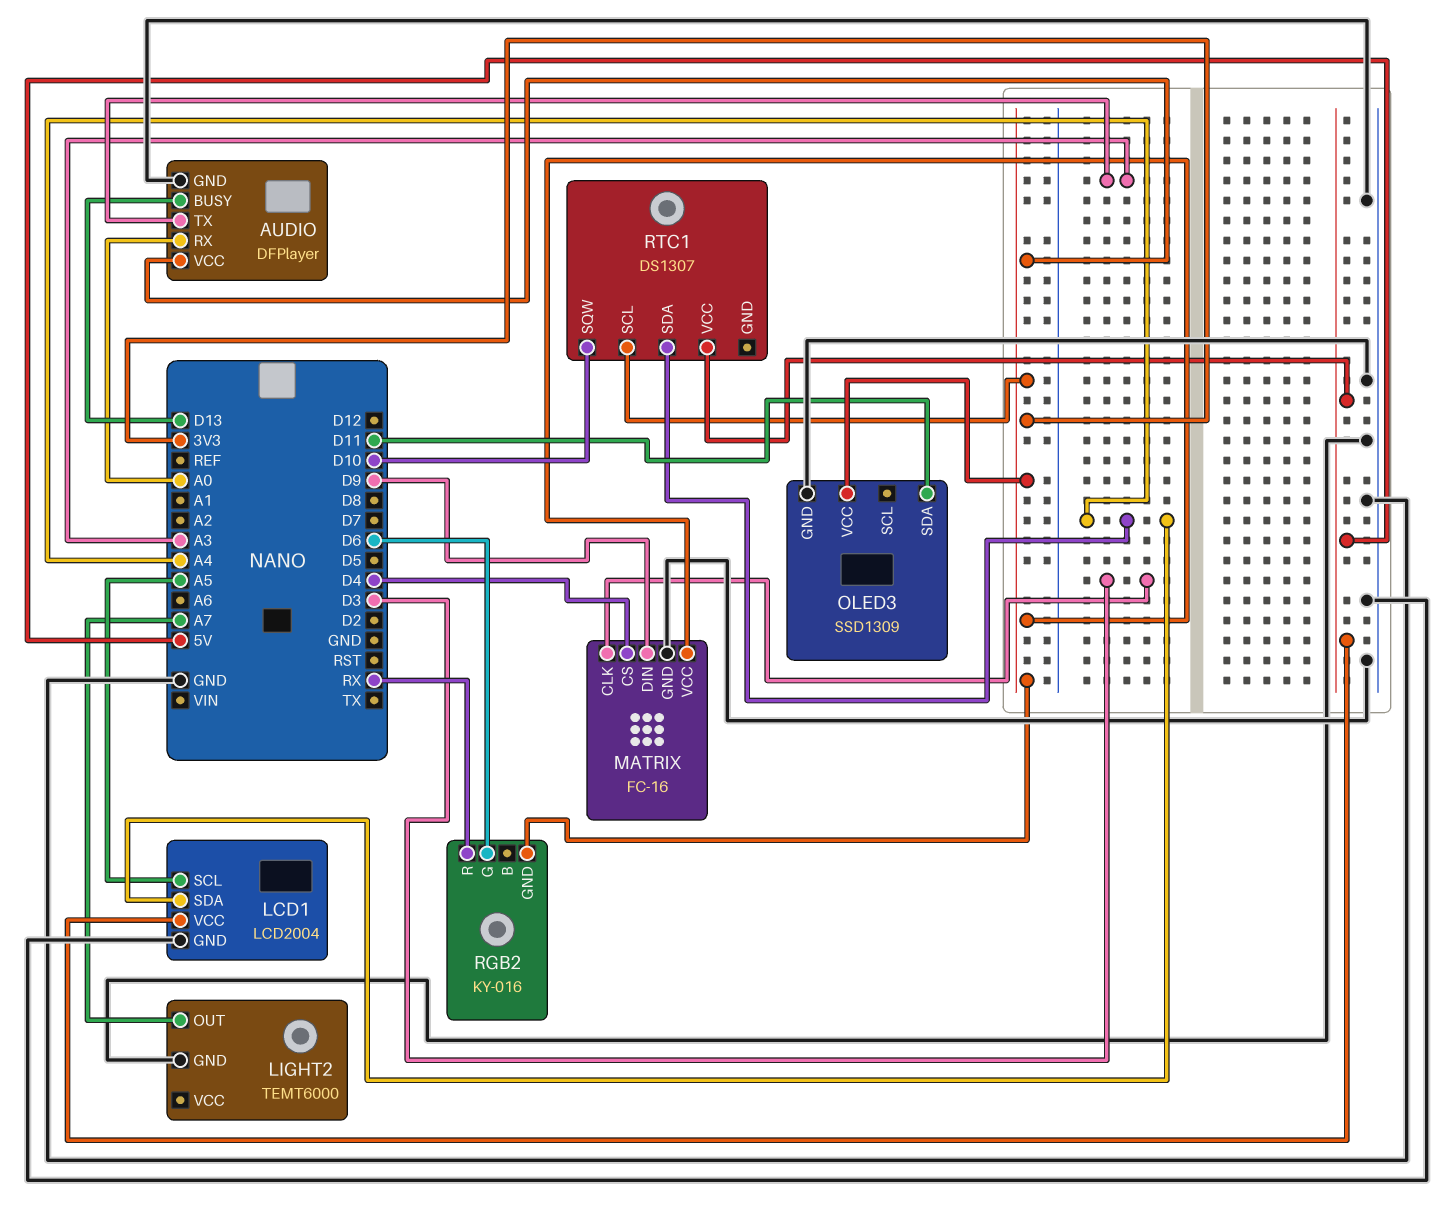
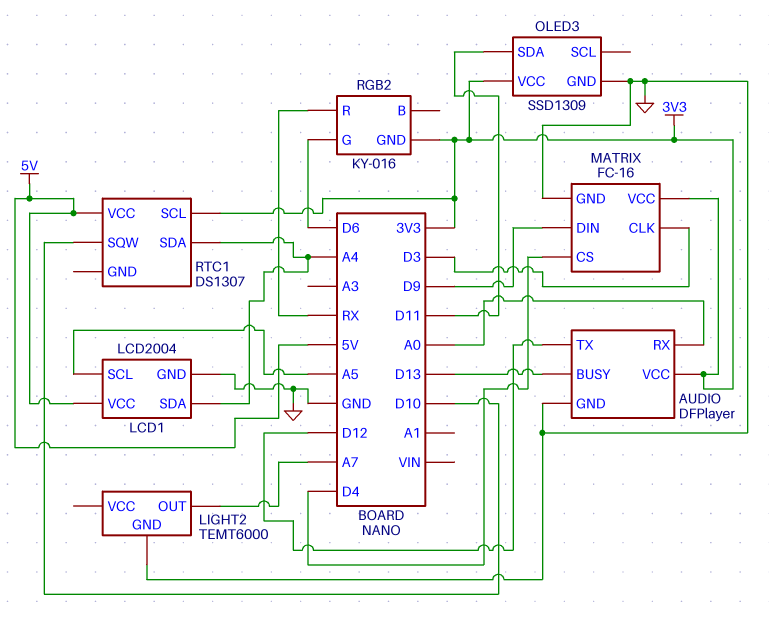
AUDIO pin TX: A3 -> D12

